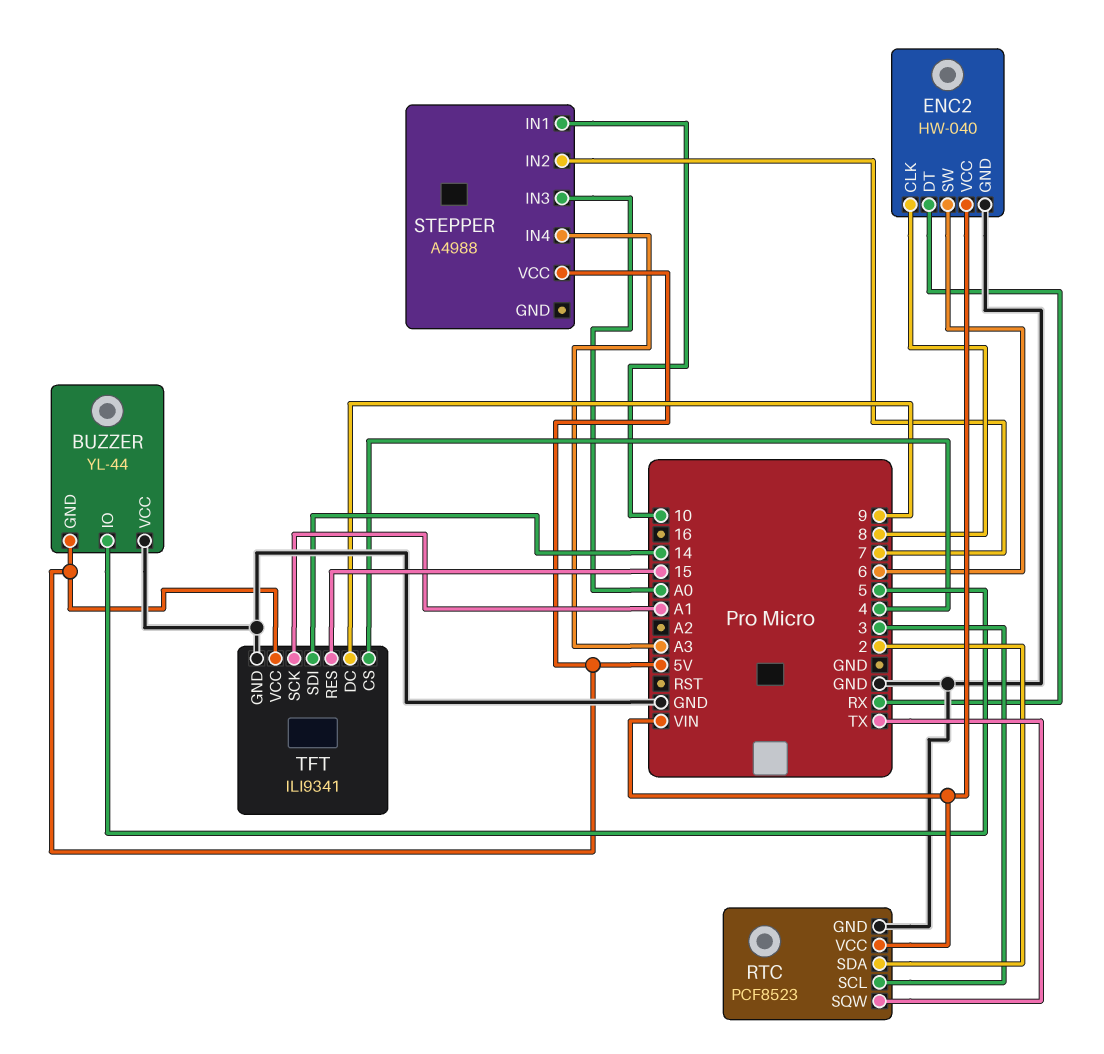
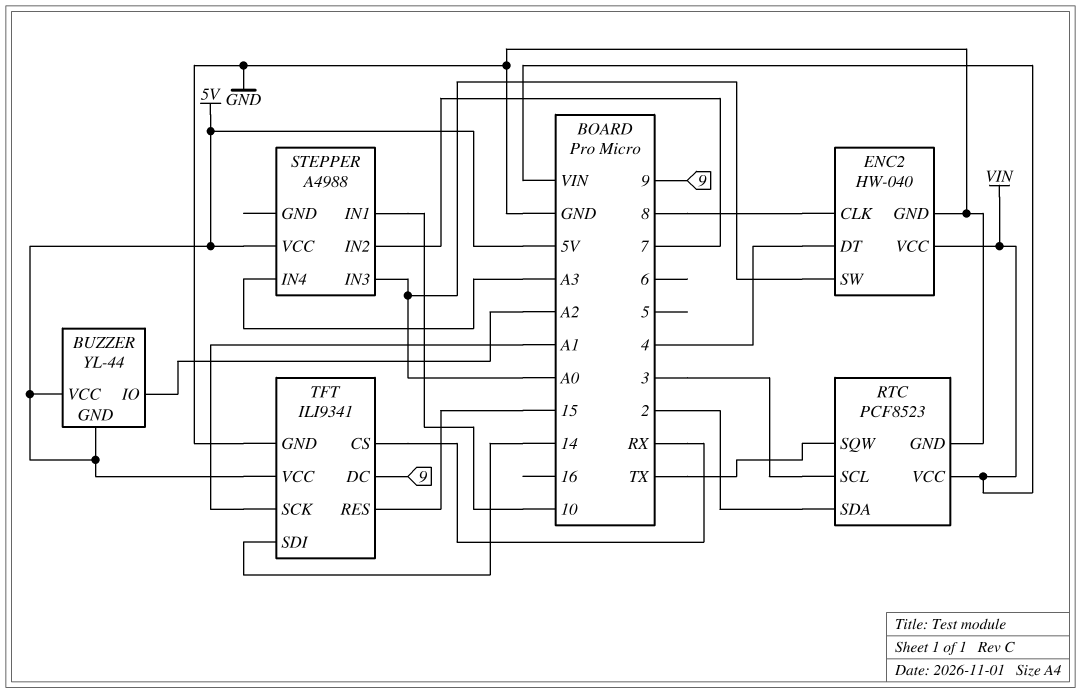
BUZZER pin IO: 5 -> A2
BUZZER pin VCC: GND -> 5V
ENC2 pin DT: RX -> 4
ENC2 pin SW: 6 -> A0
TFT pin CS: 4 -> RX

